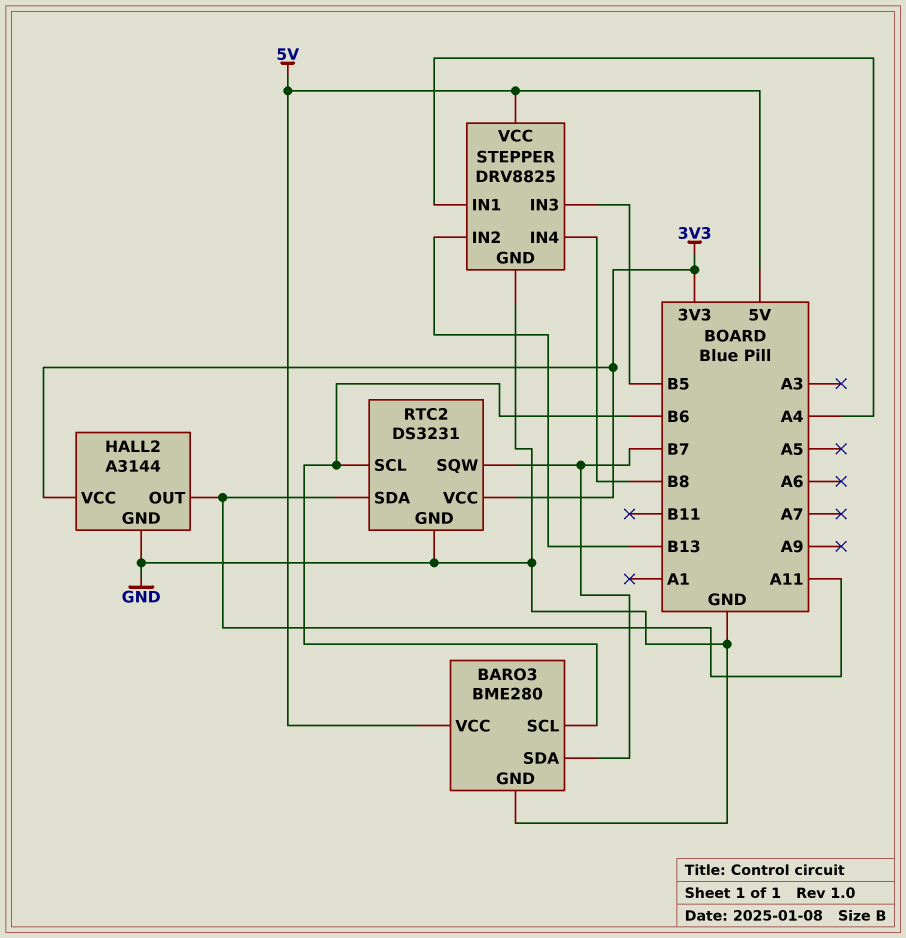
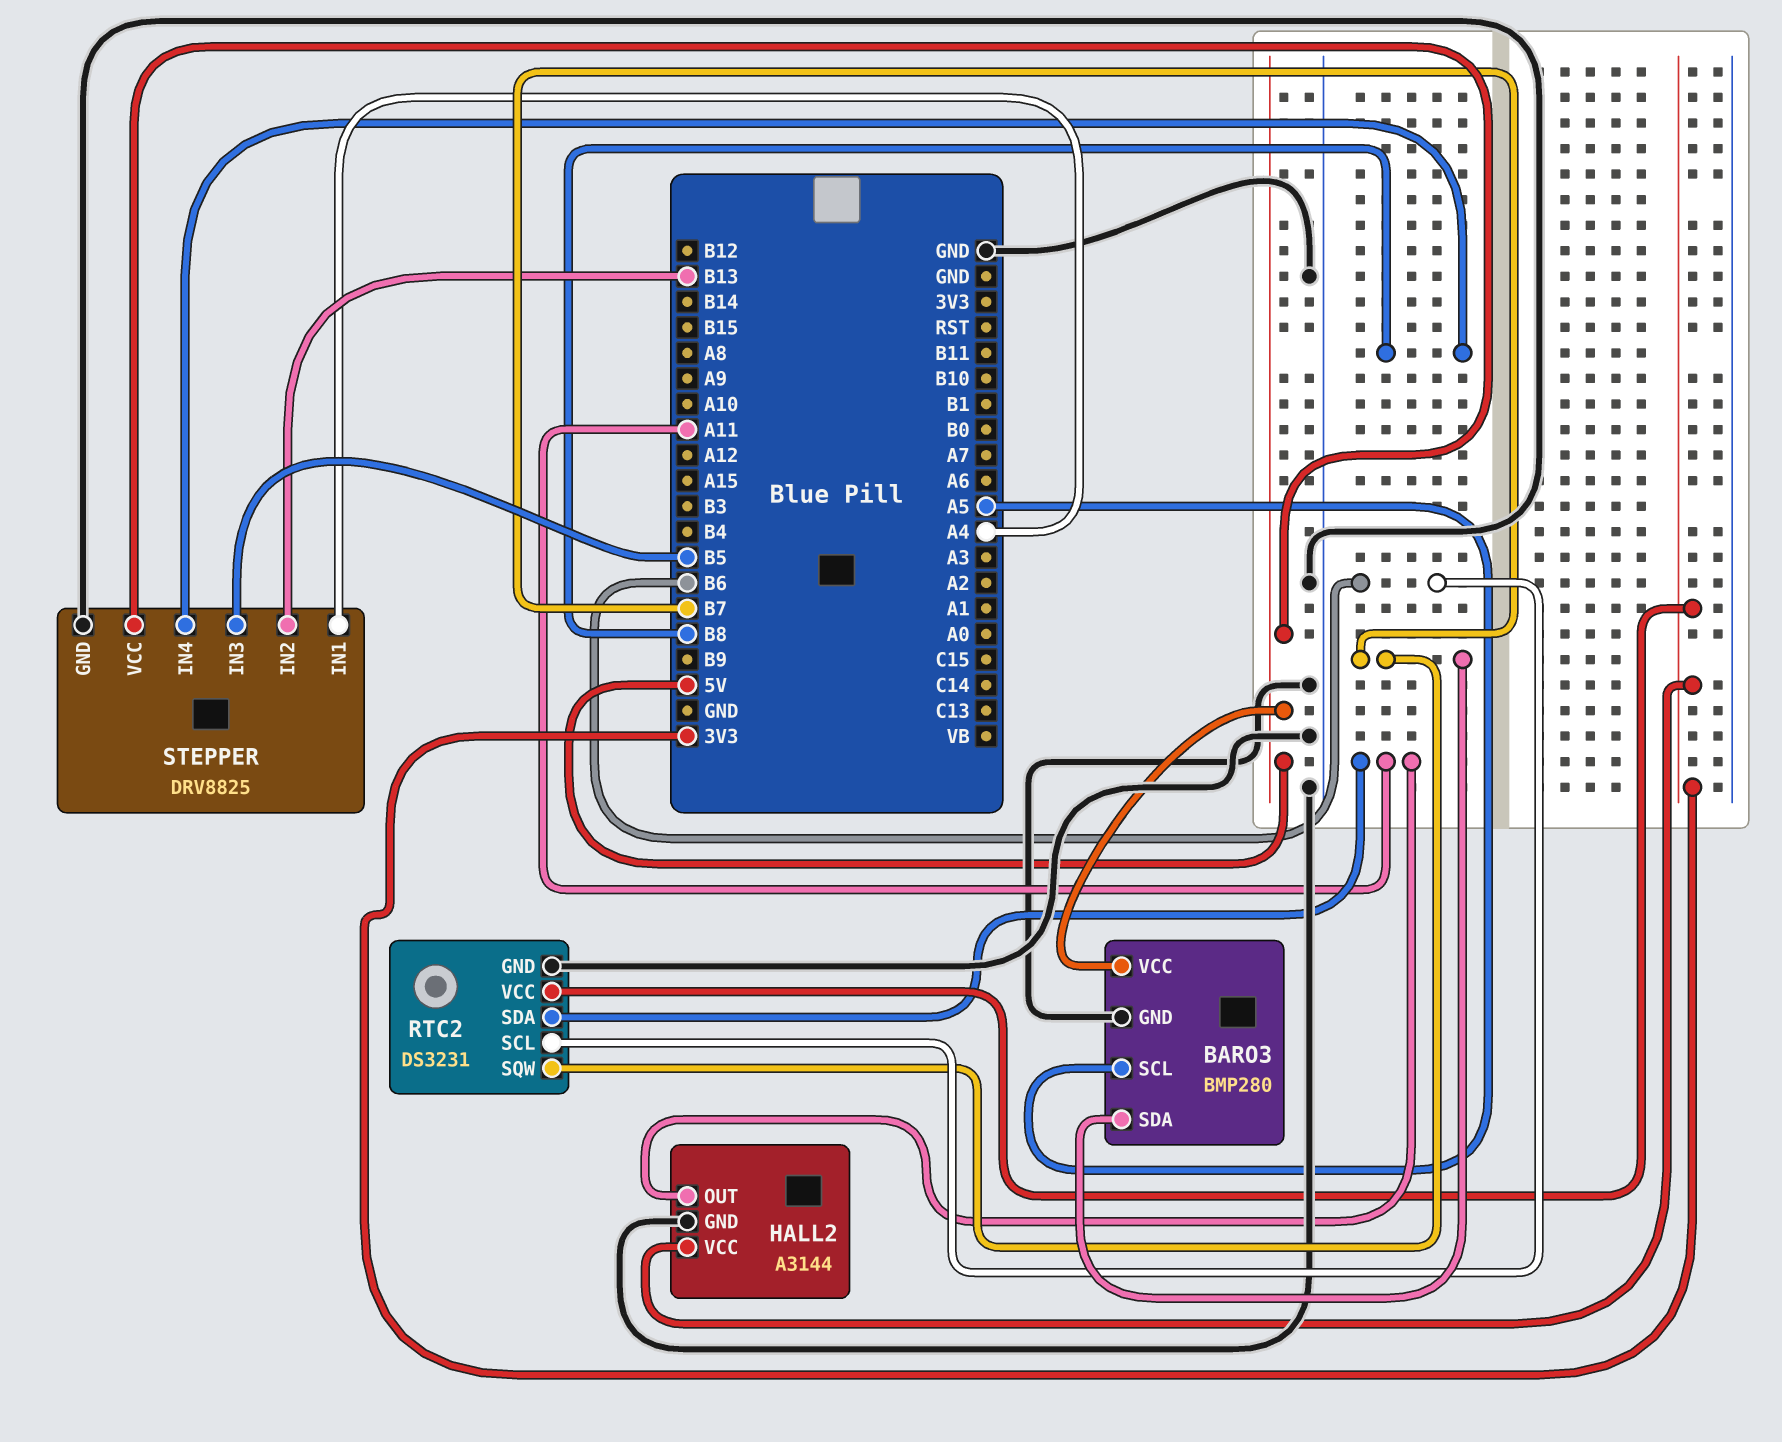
BARO3: BME280 -> BMP280
BARO3 pin SCL: B6 -> A5

